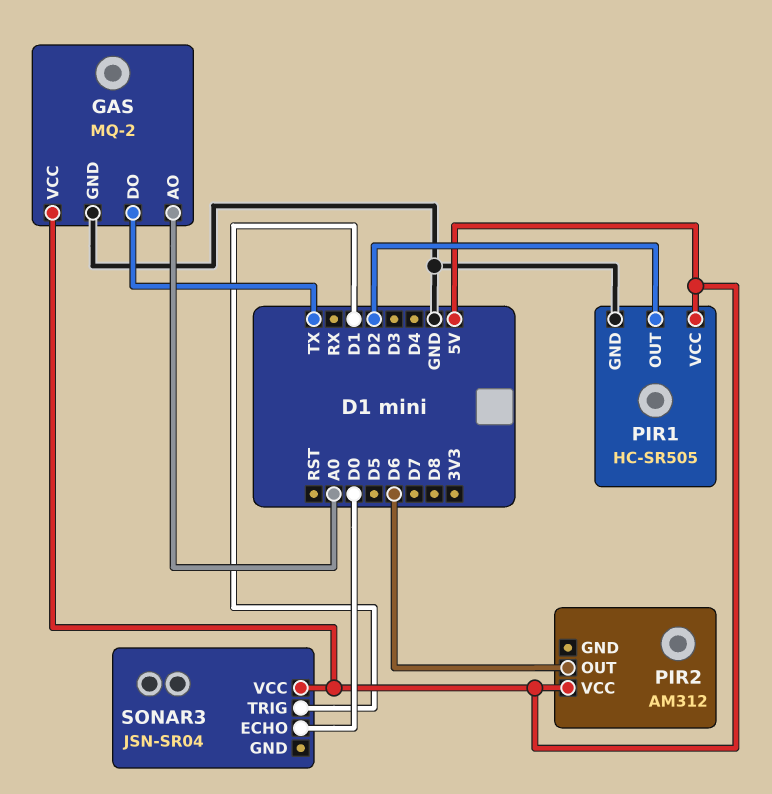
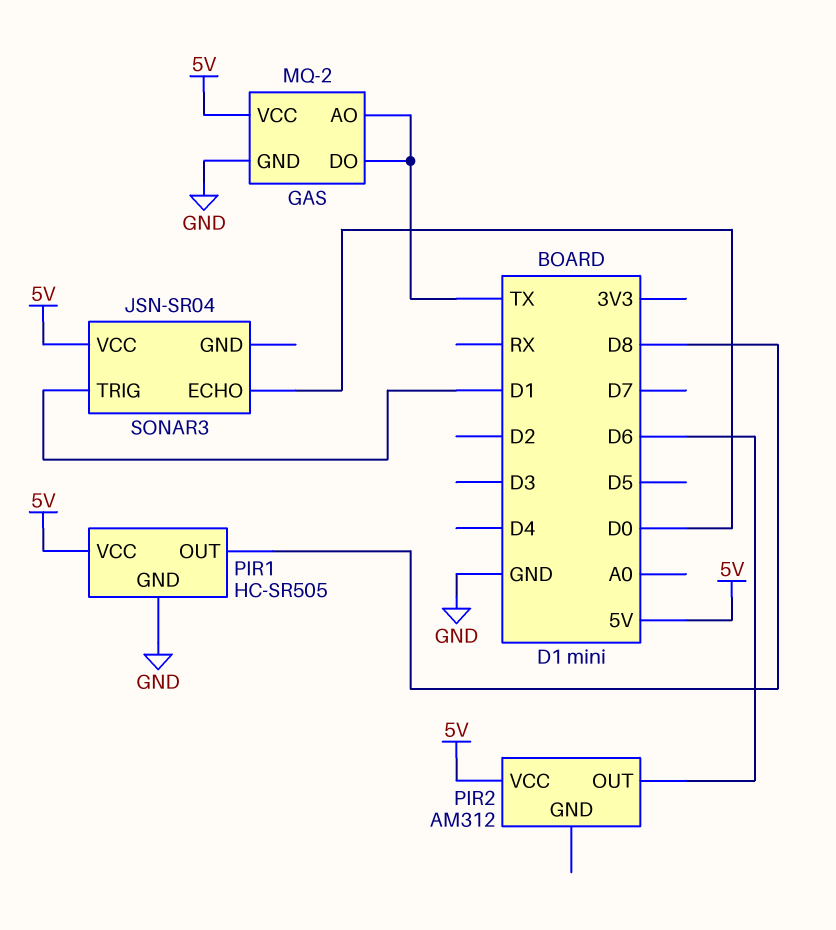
GAS pin AO: A0 -> TX
PIR1 pin OUT: D2 -> D8

